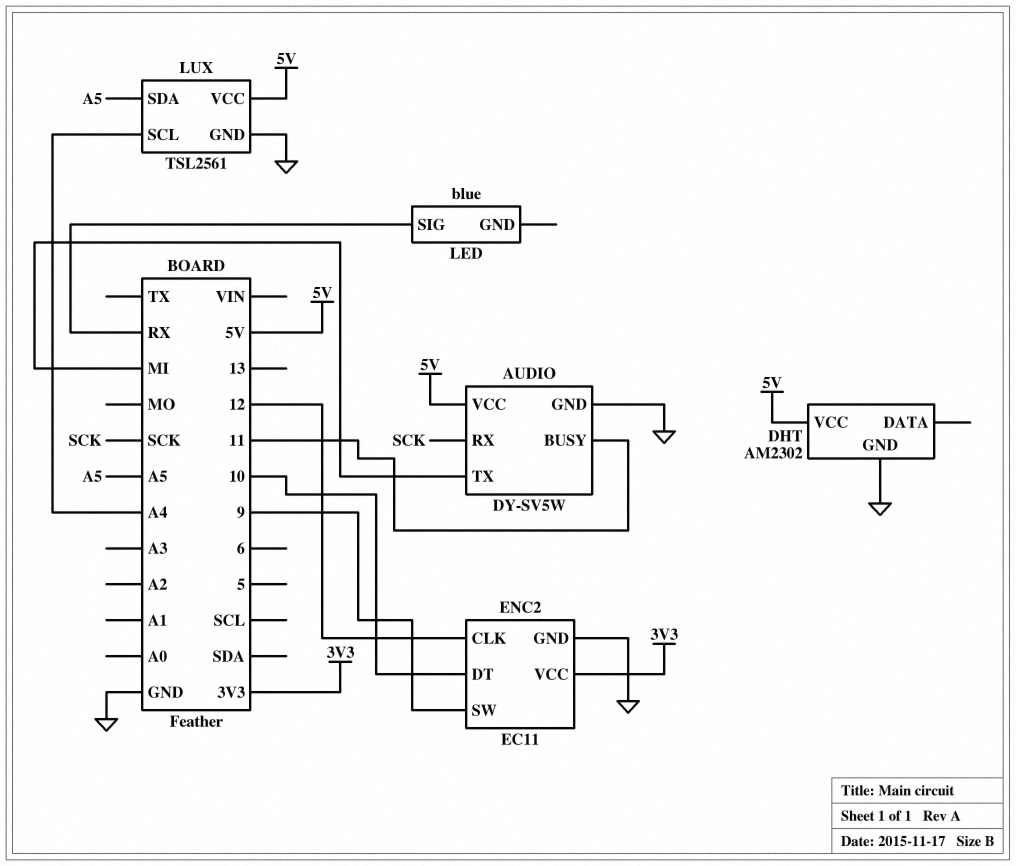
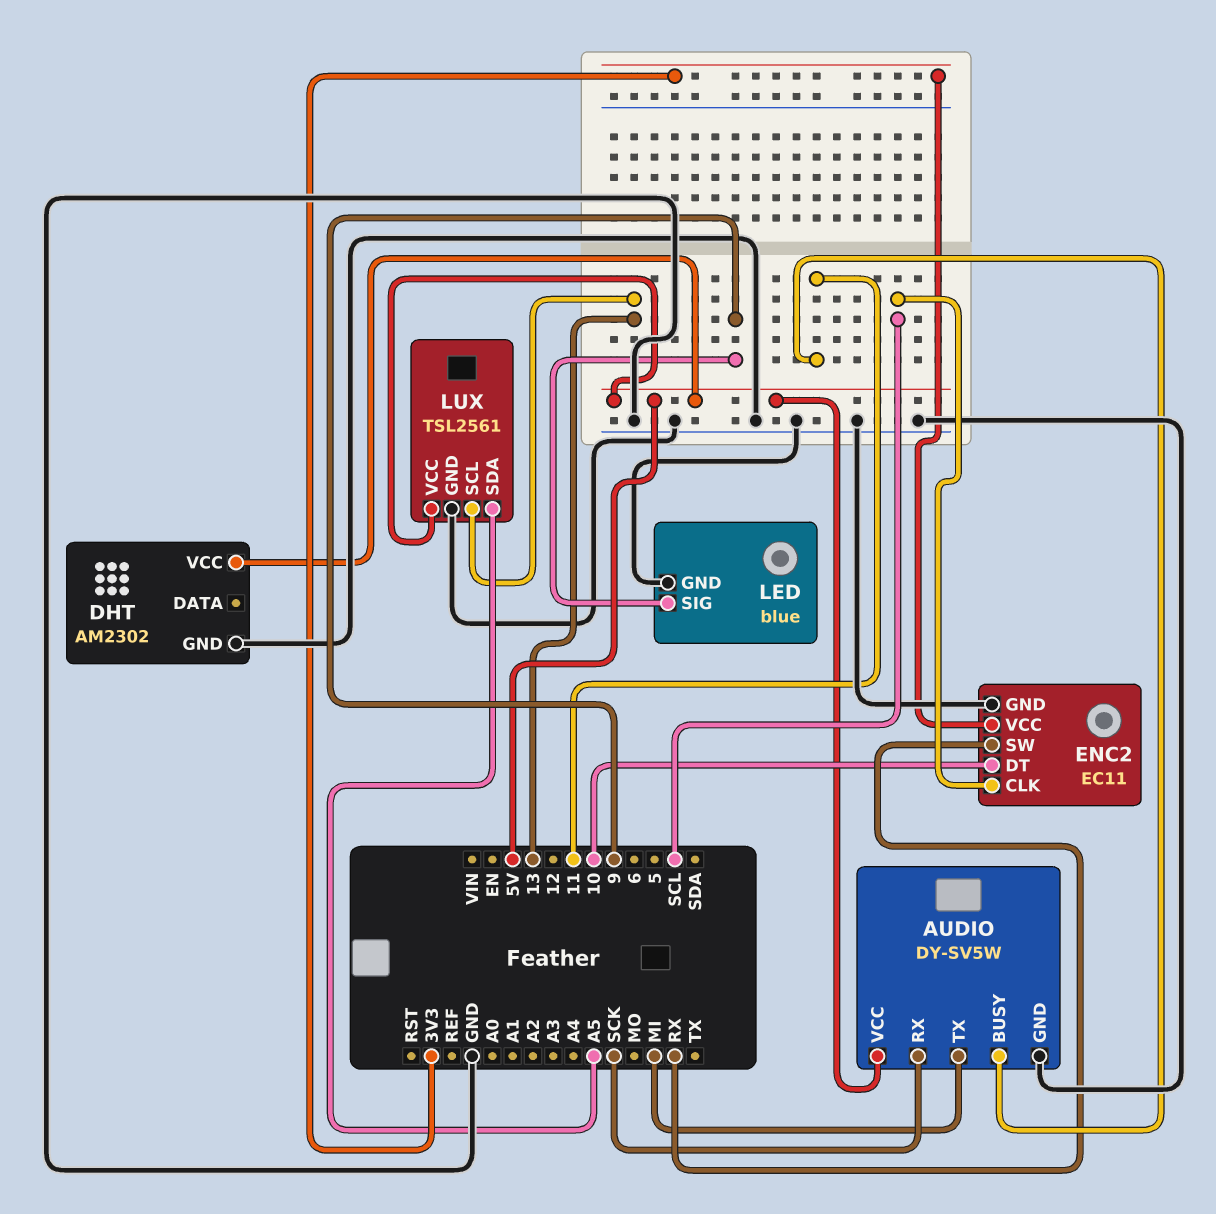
ENC2 pin CLK: 12 -> SCL
ENC2 pin SW: 9 -> RX
LED pin GND: none -> GND
LED pin SIG: RX -> 9
LUX pin SCL: A4 -> 13

